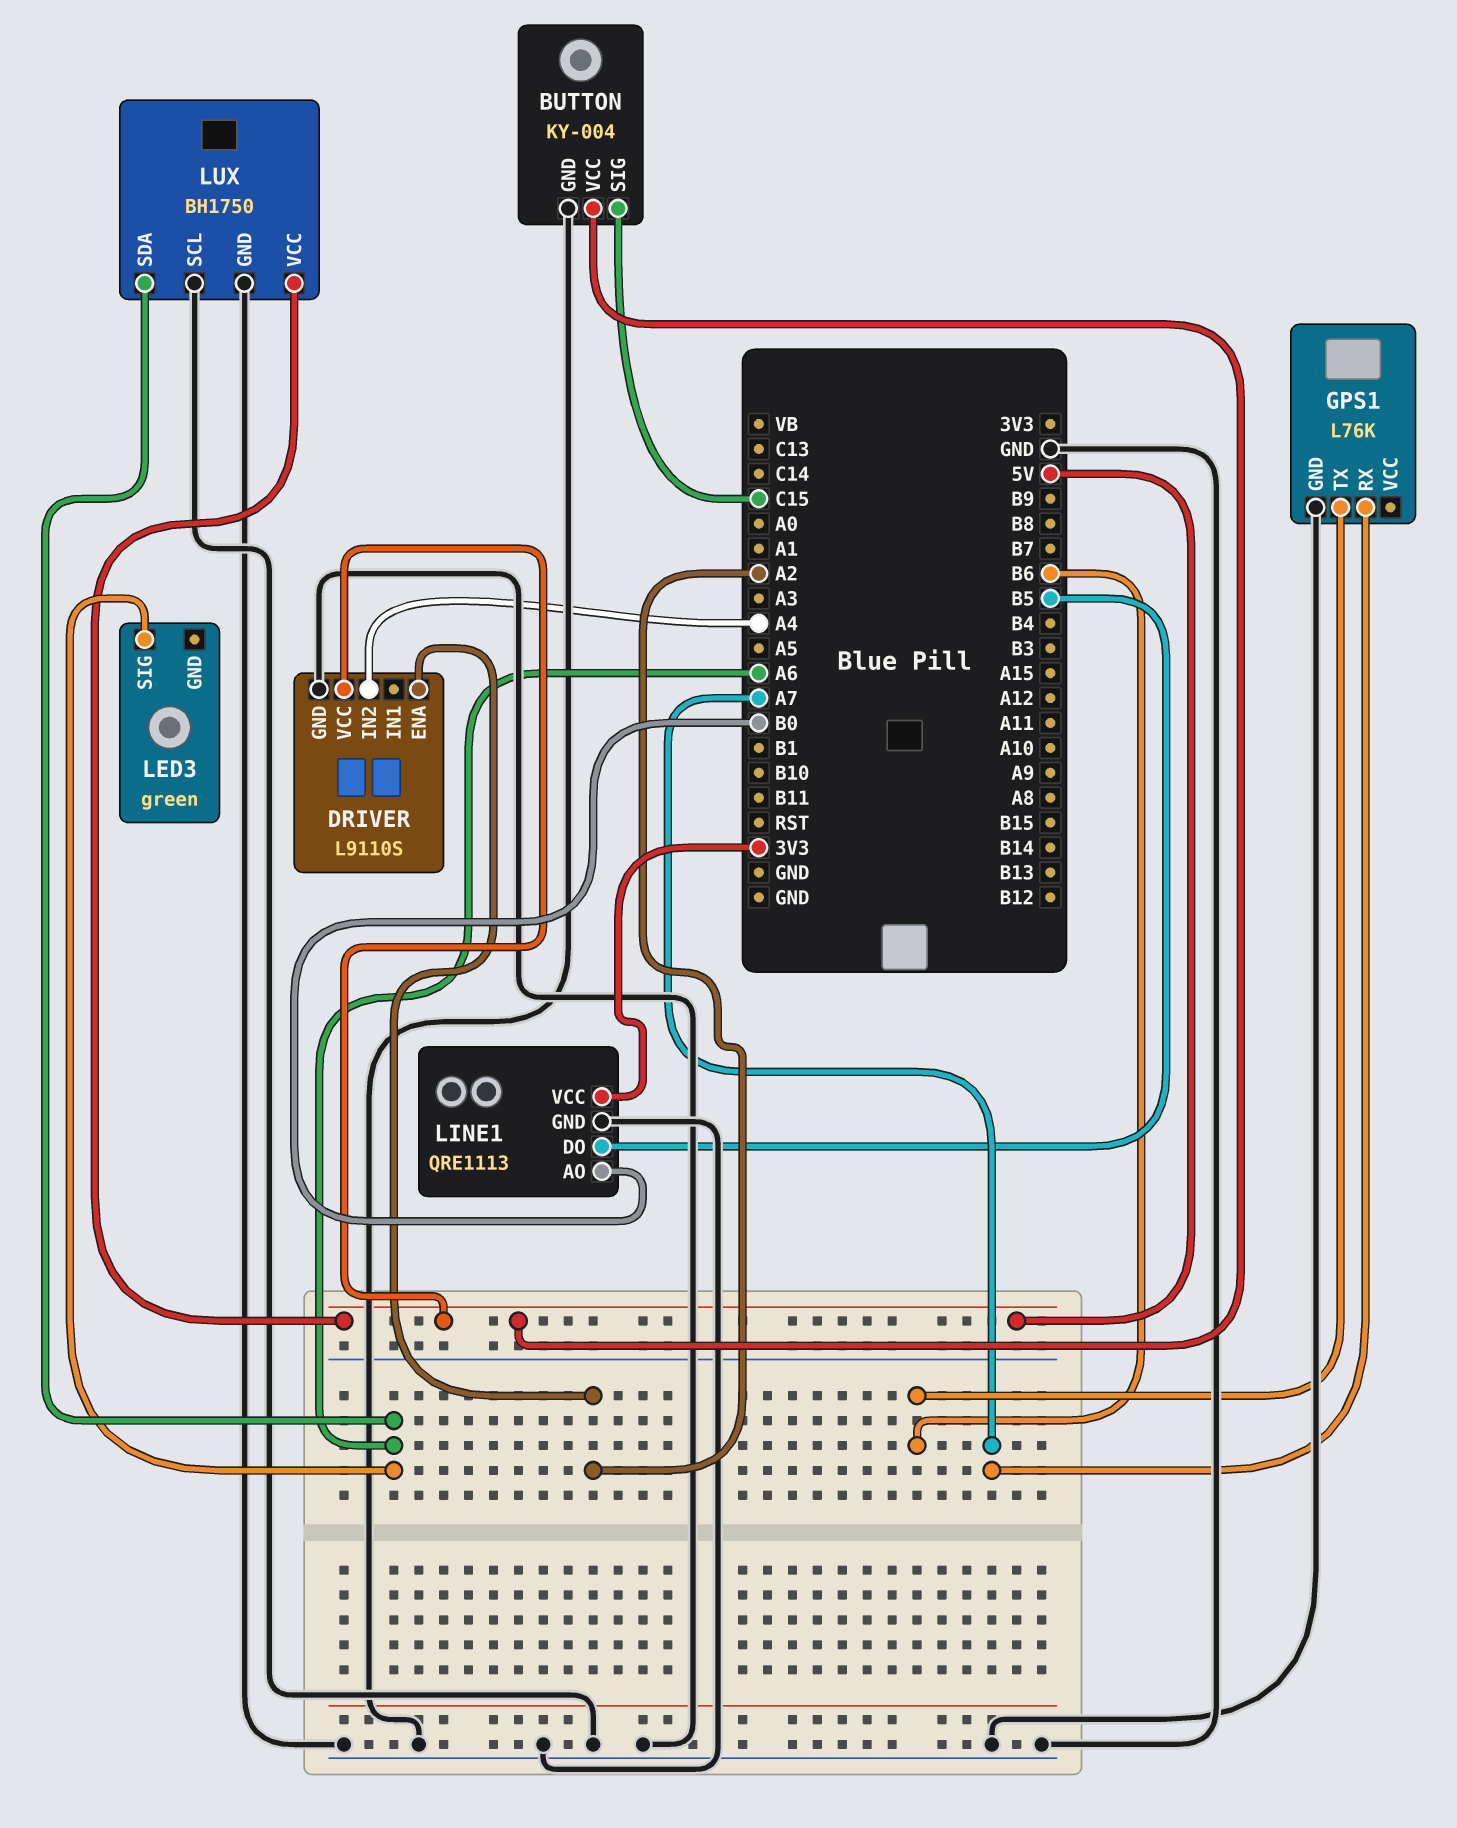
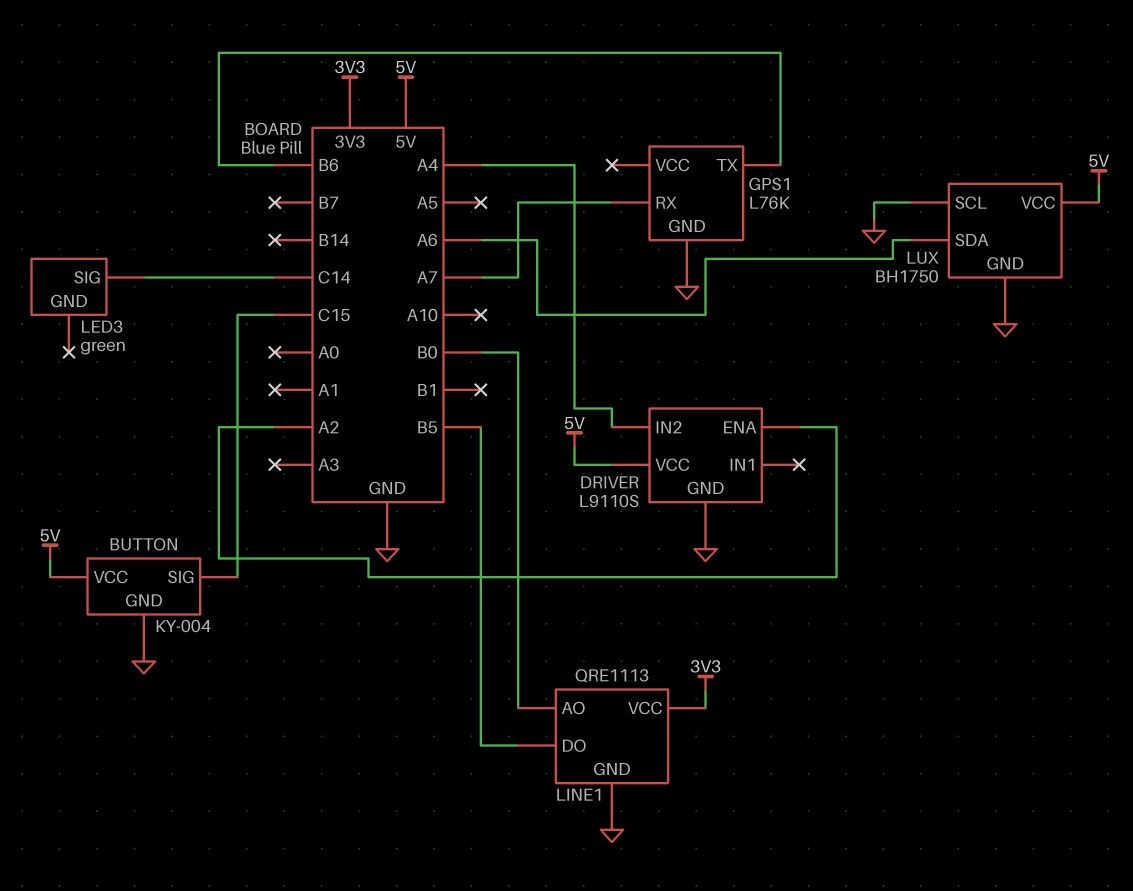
LED3 pin SIG: A6 -> C14

